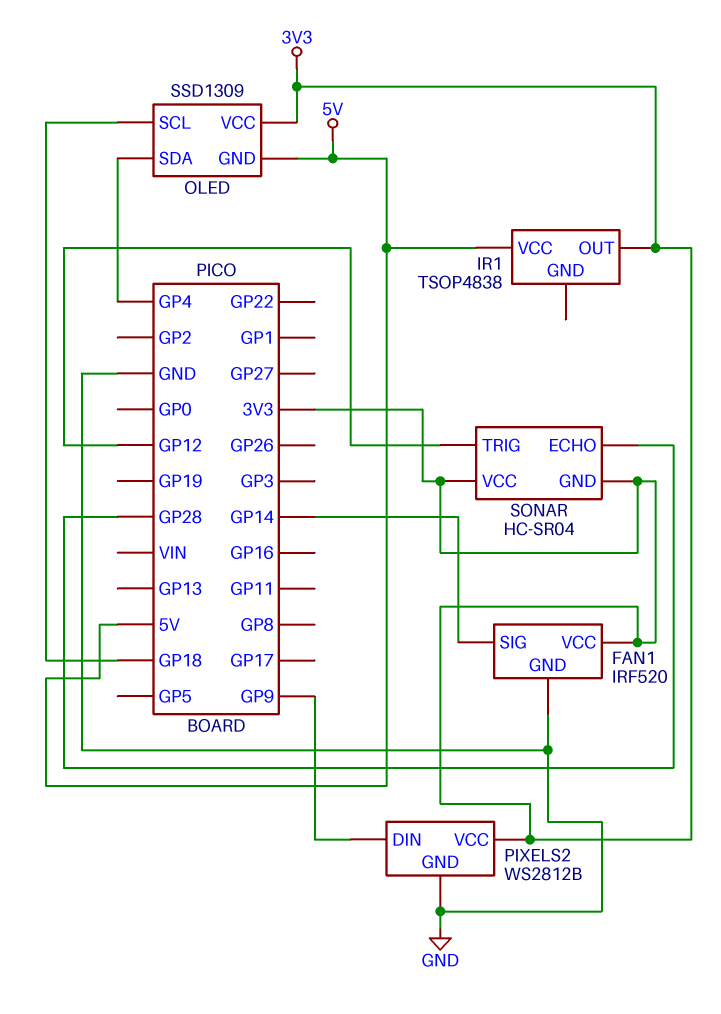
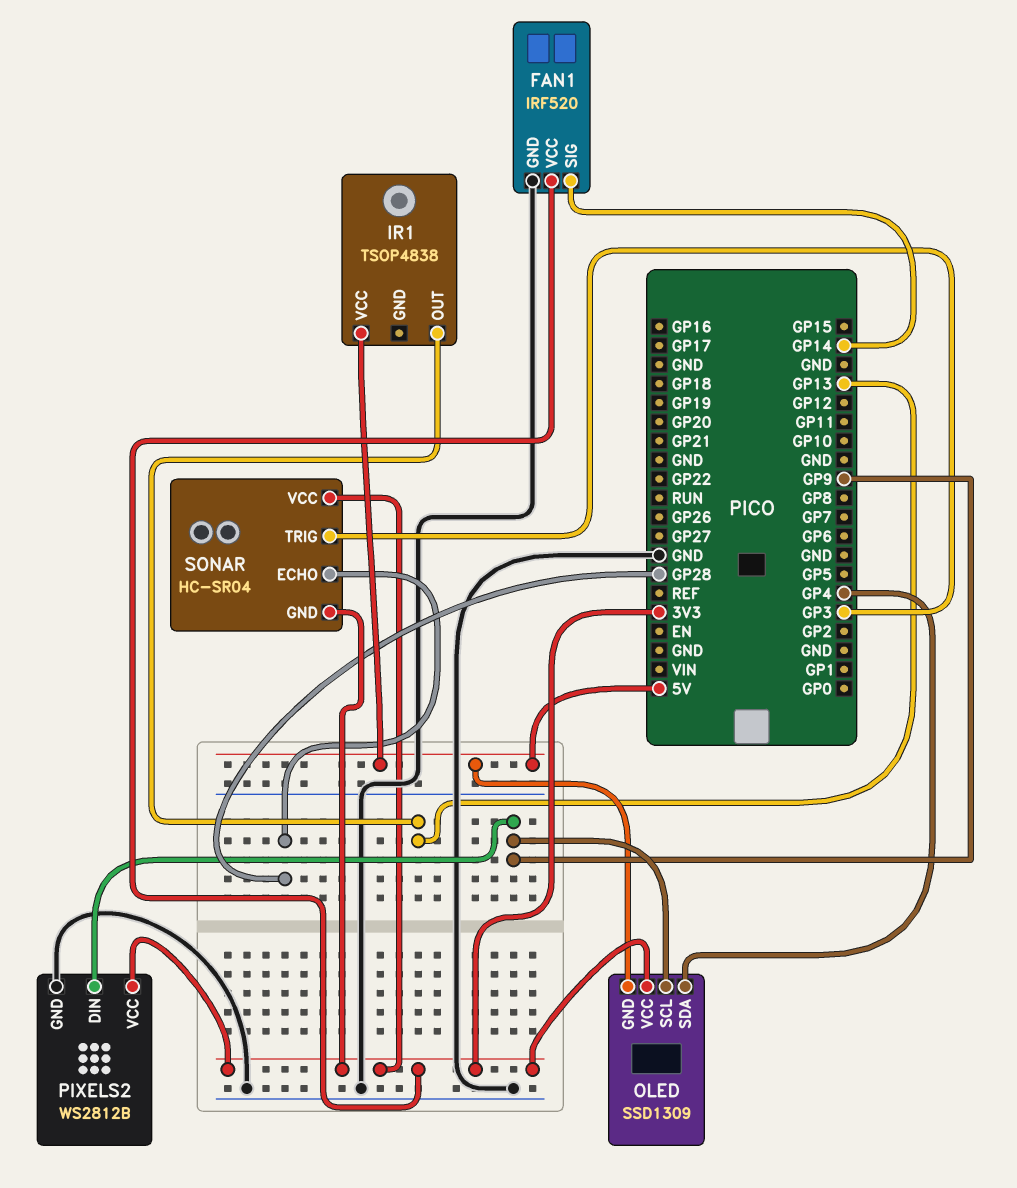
IR1 pin OUT: 3V3 -> GP13
OLED pin SCL: GP18 -> GP9
SONAR pin TRIG: GP12 -> GP3

